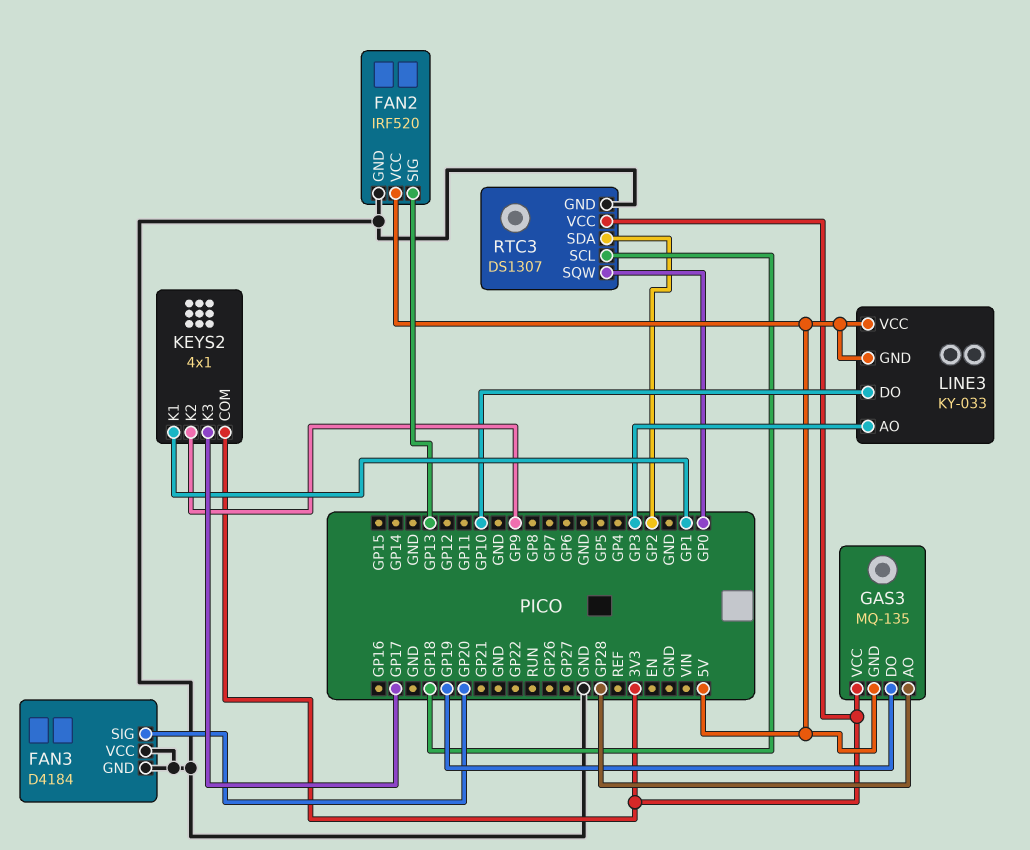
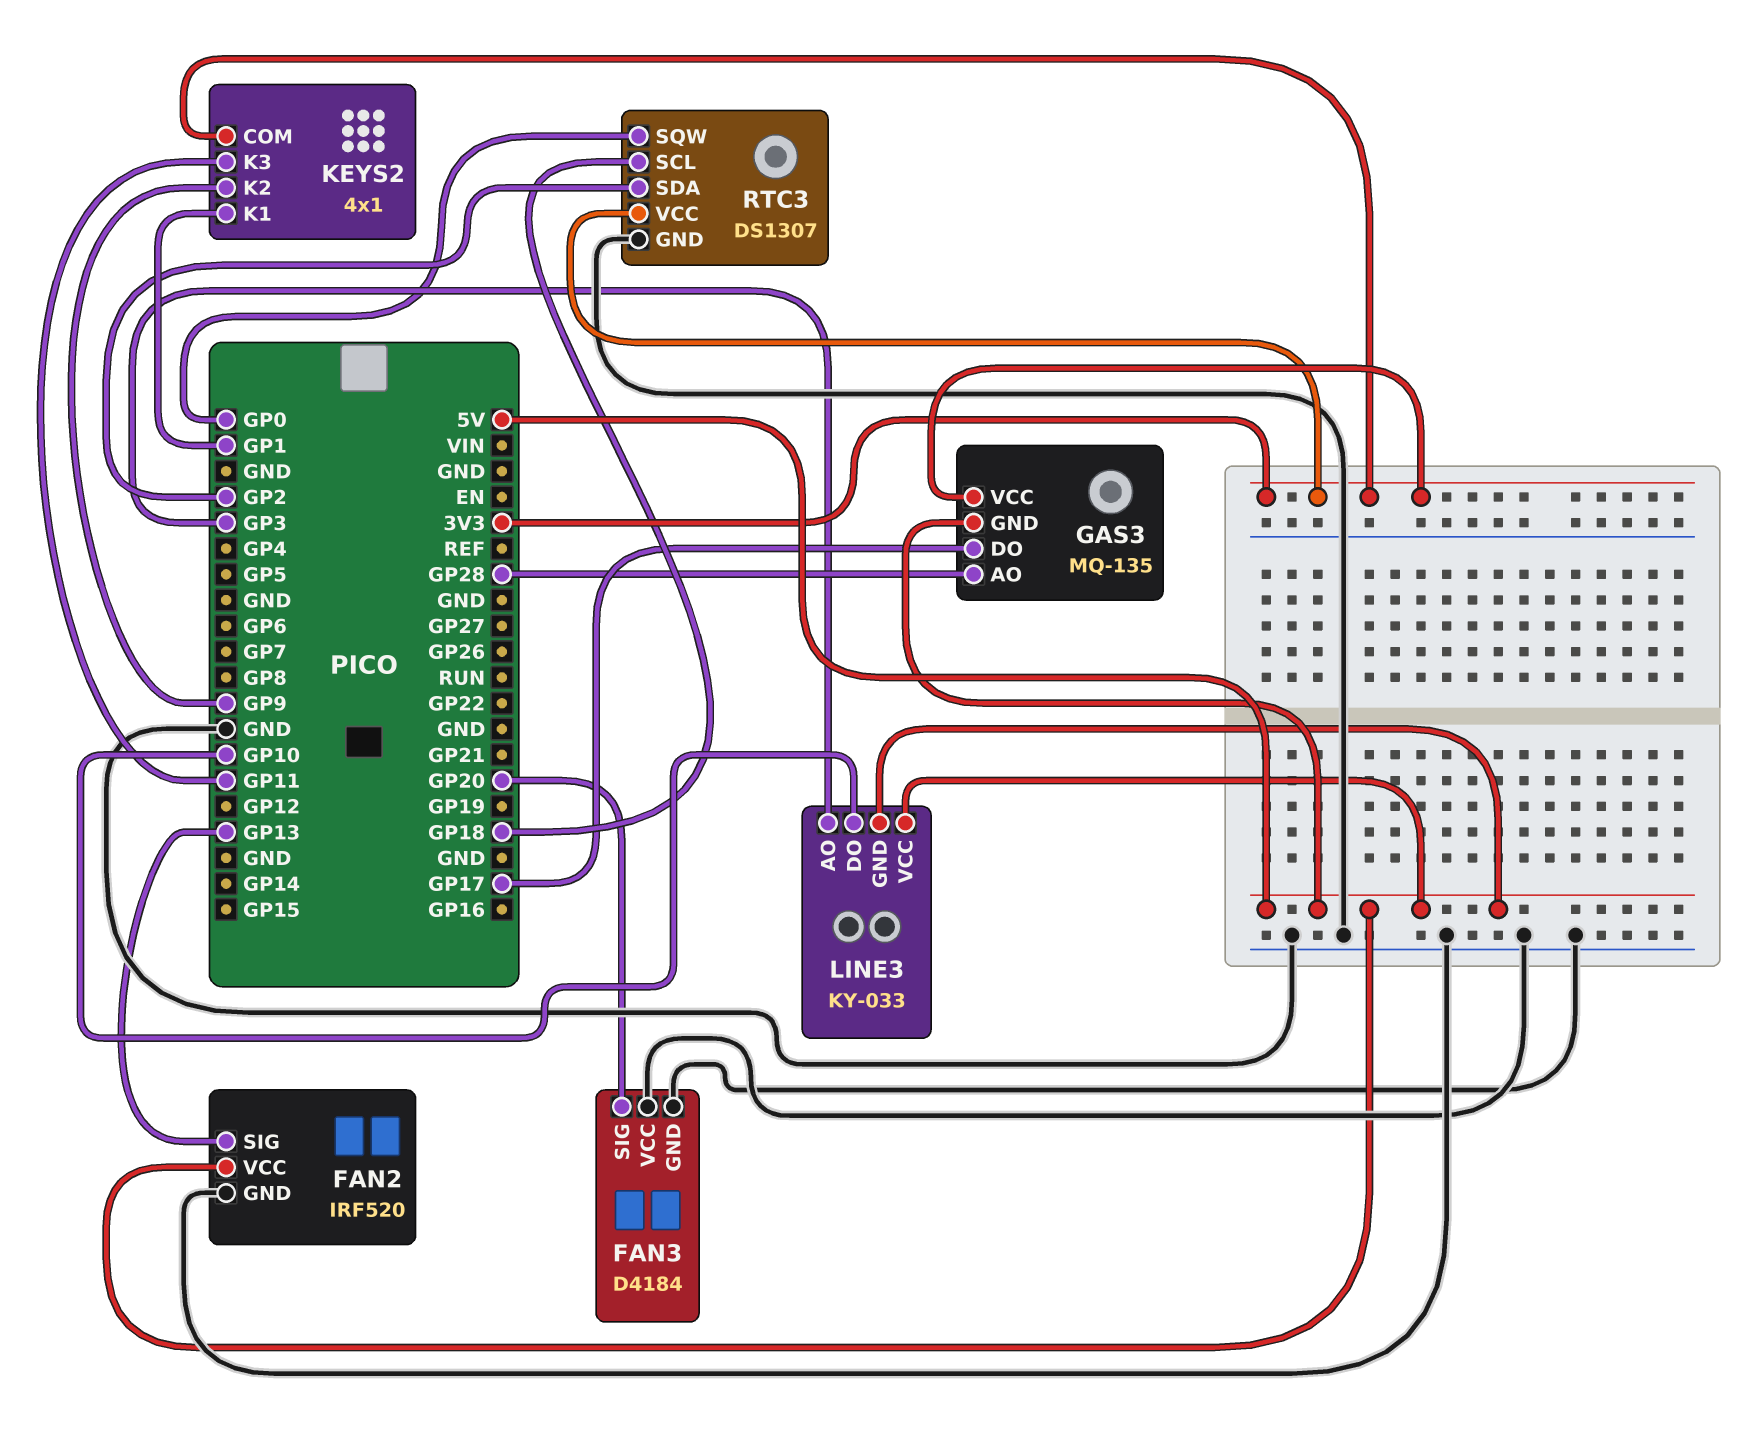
GAS3 pin DO: GP19 -> GP17
KEYS2 pin K3: GP17 -> GP11

